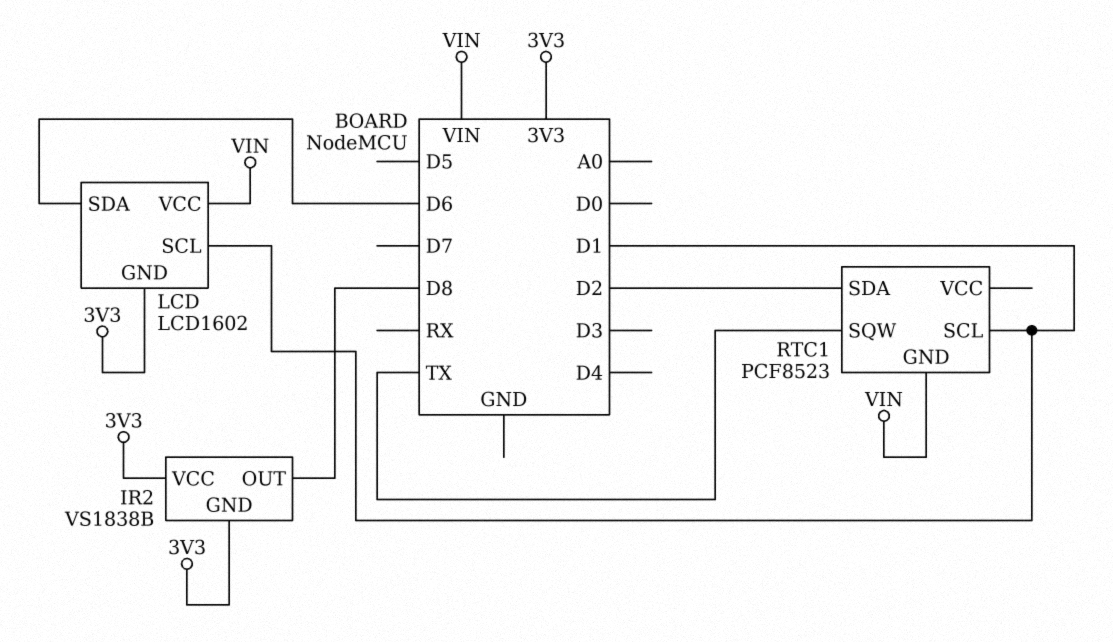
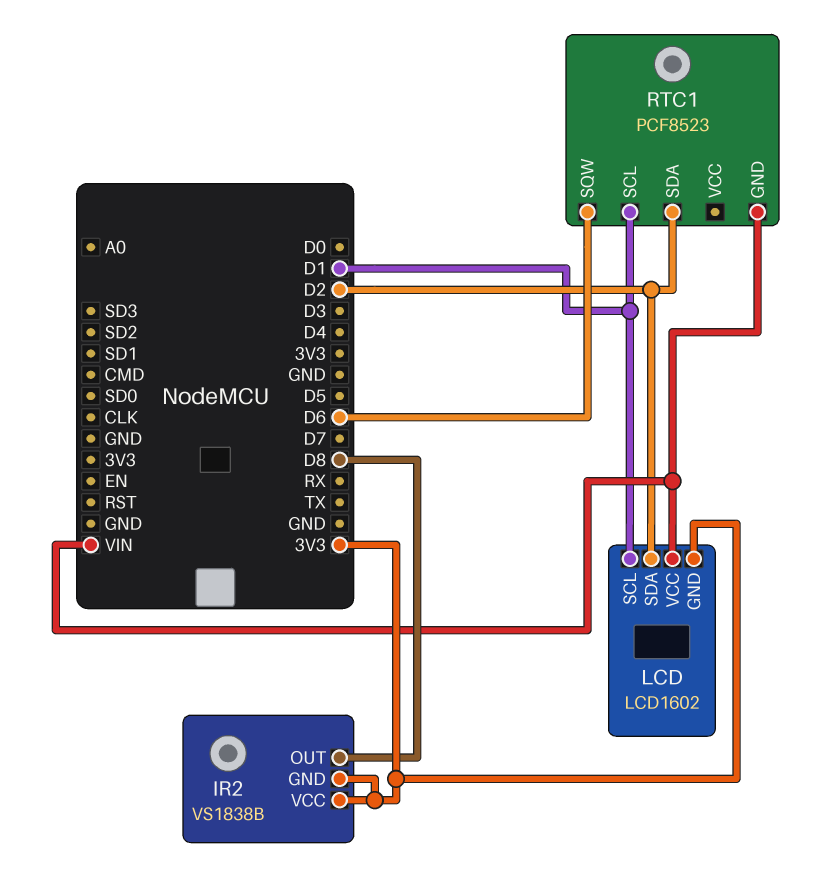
LCD pin SDA: D6 -> D2
RTC1 pin SQW: TX -> D6

